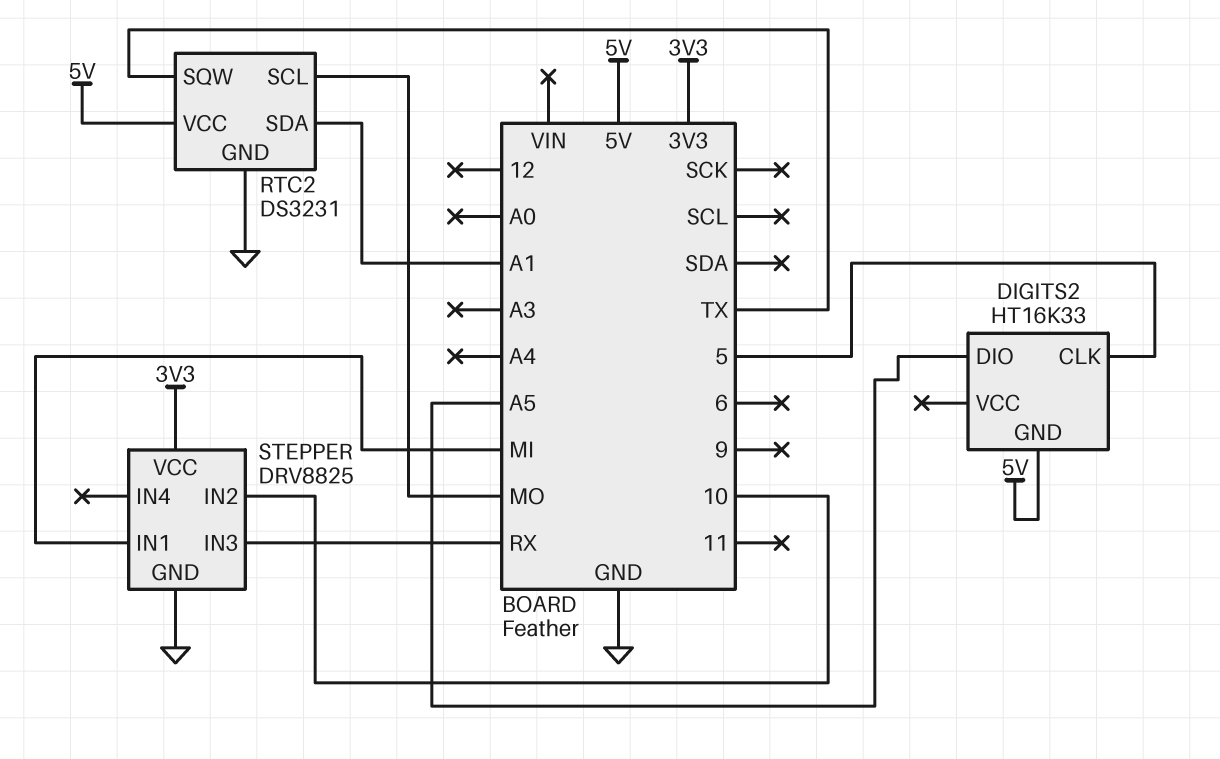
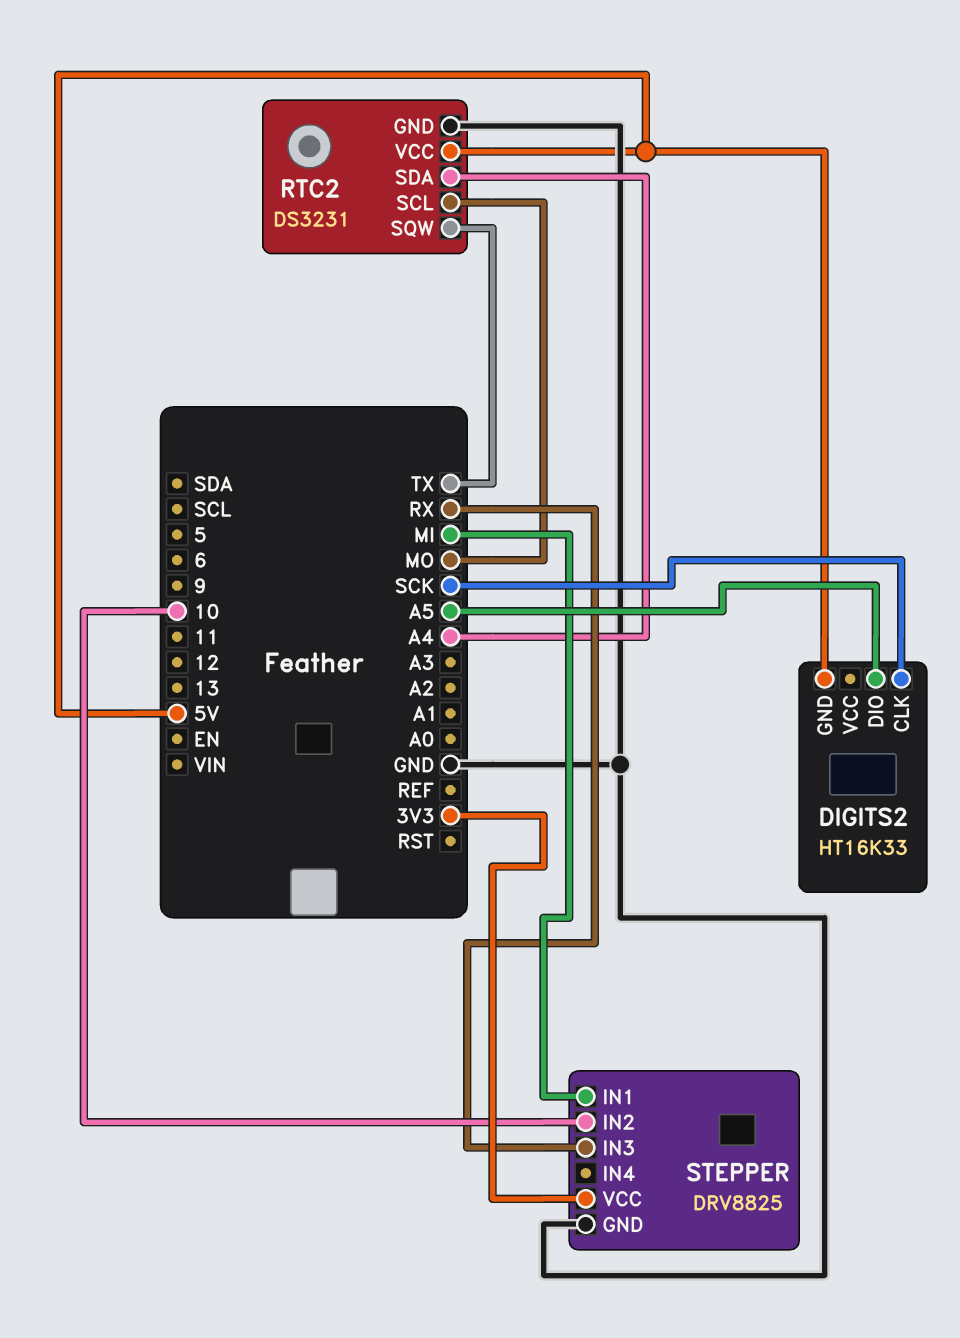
DIGITS2 pin CLK: 5 -> SCK
RTC2 pin SDA: A1 -> A4

